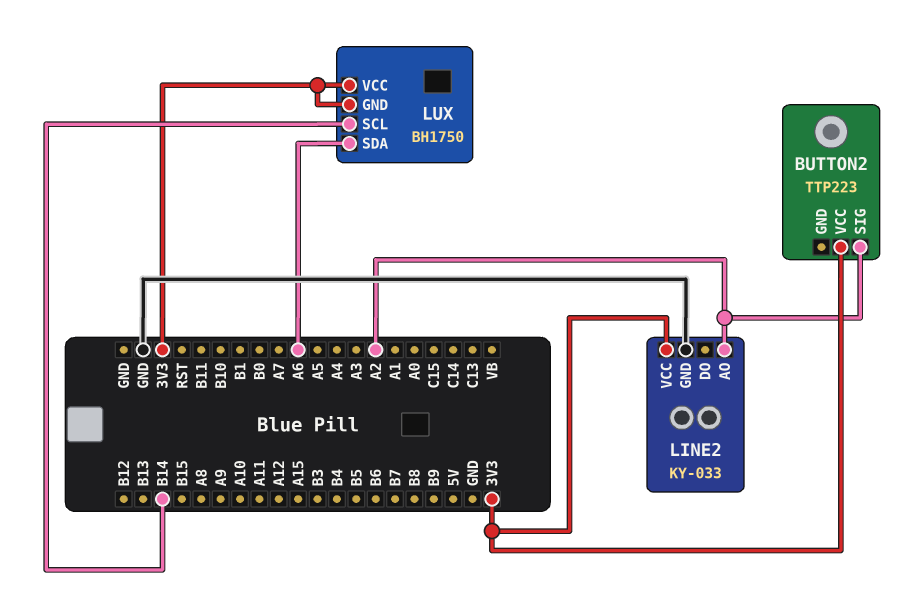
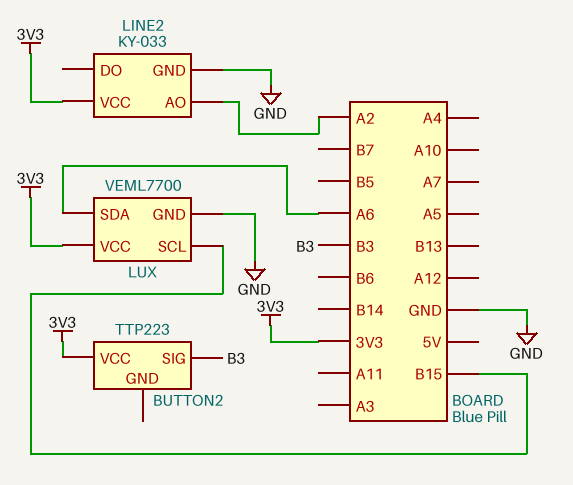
BUTTON2 pin SIG: A2 -> B3
LUX: BH1750 -> VEML7700
LUX pin GND: 3V3 -> GND
LUX pin SCL: B14 -> B15

